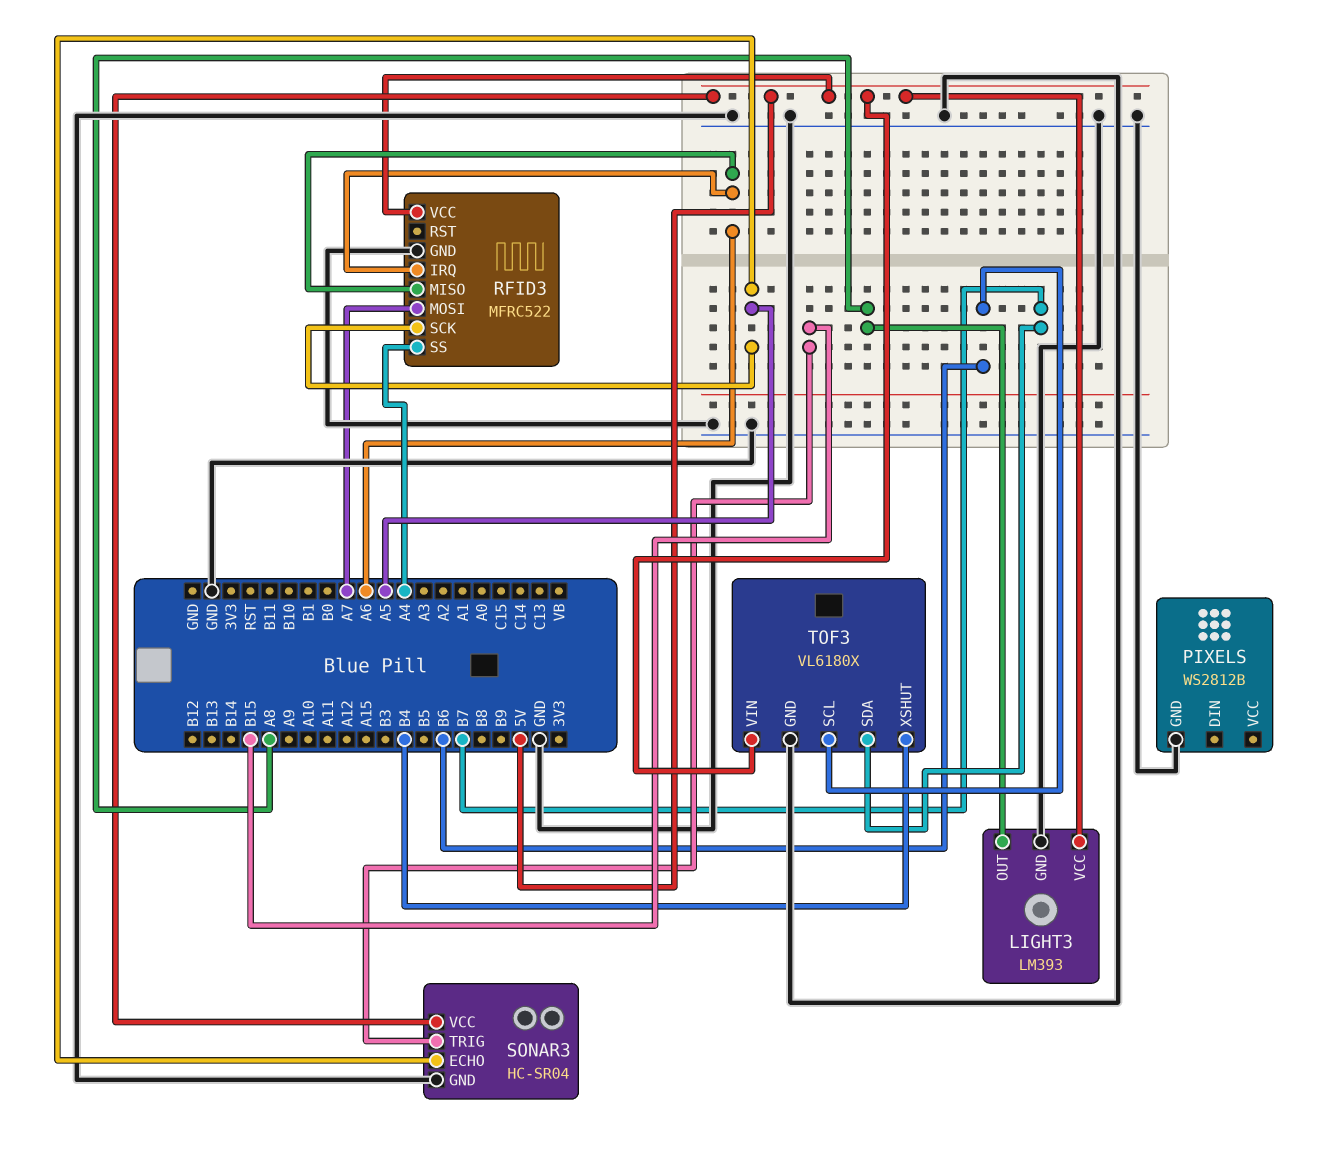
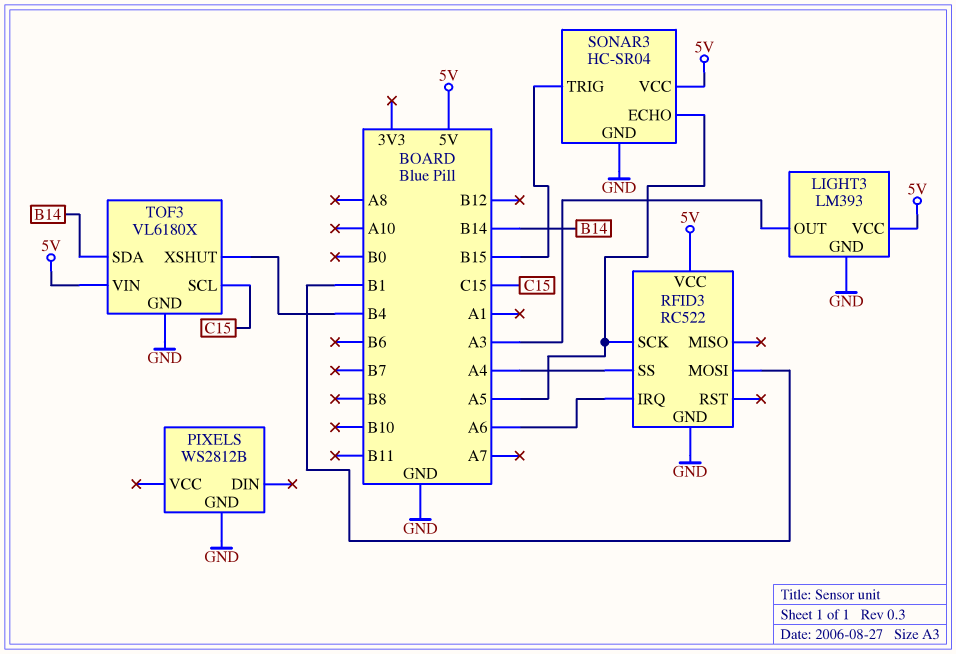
LIGHT3 pin OUT: A8 -> A3
RFID3: MFRC522 -> RC522
RFID3 pin MISO: A6 -> none
RFID3 pin MOSI: A7 -> B1
TOF3 pin SCL: B6 -> C15
TOF3 pin SDA: B7 -> B14

